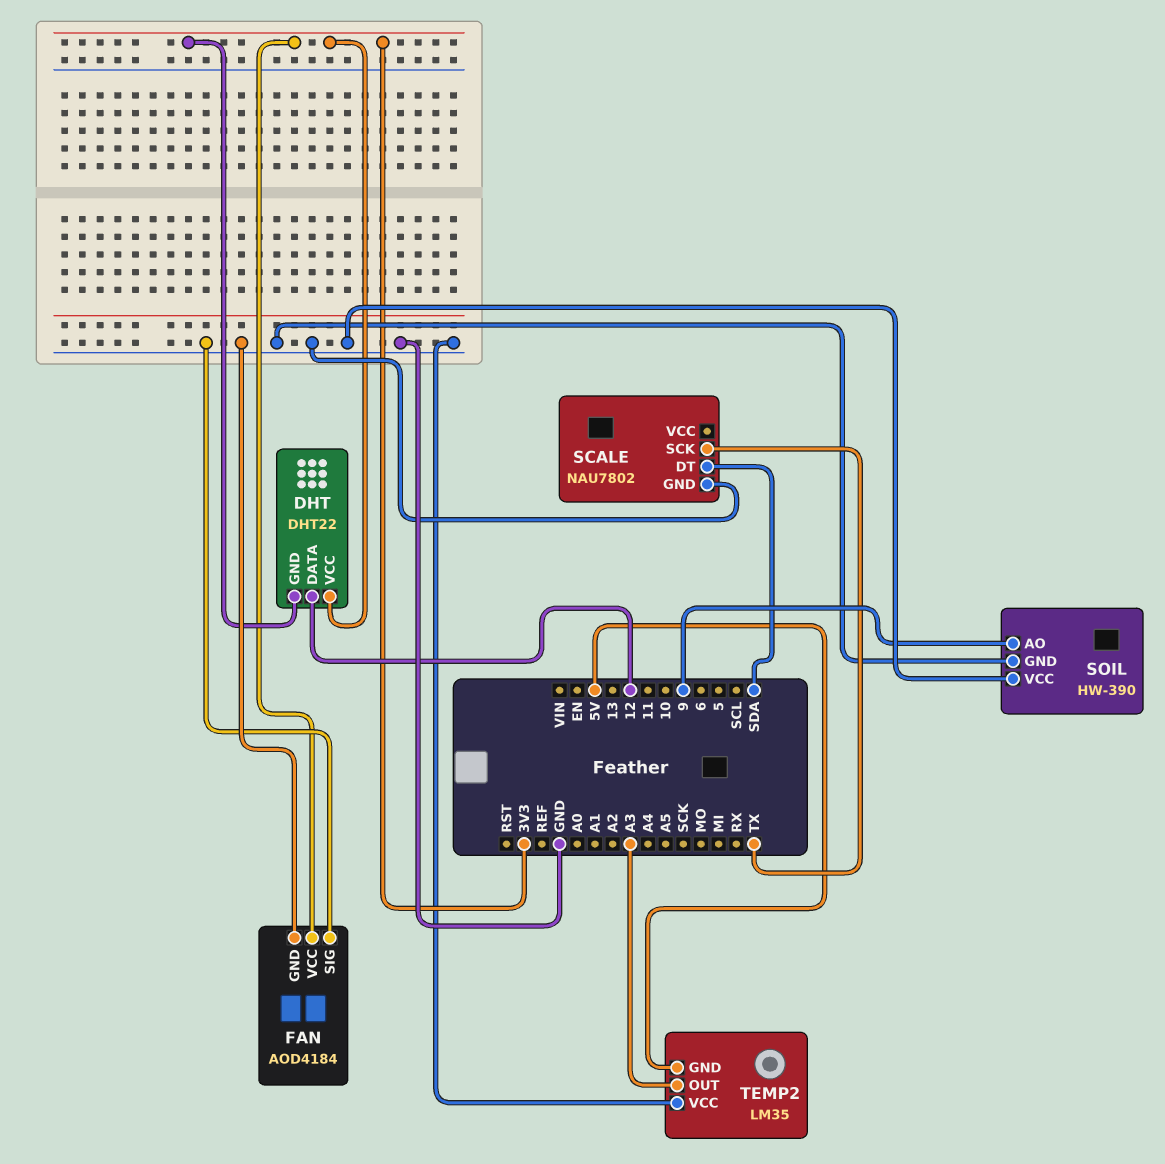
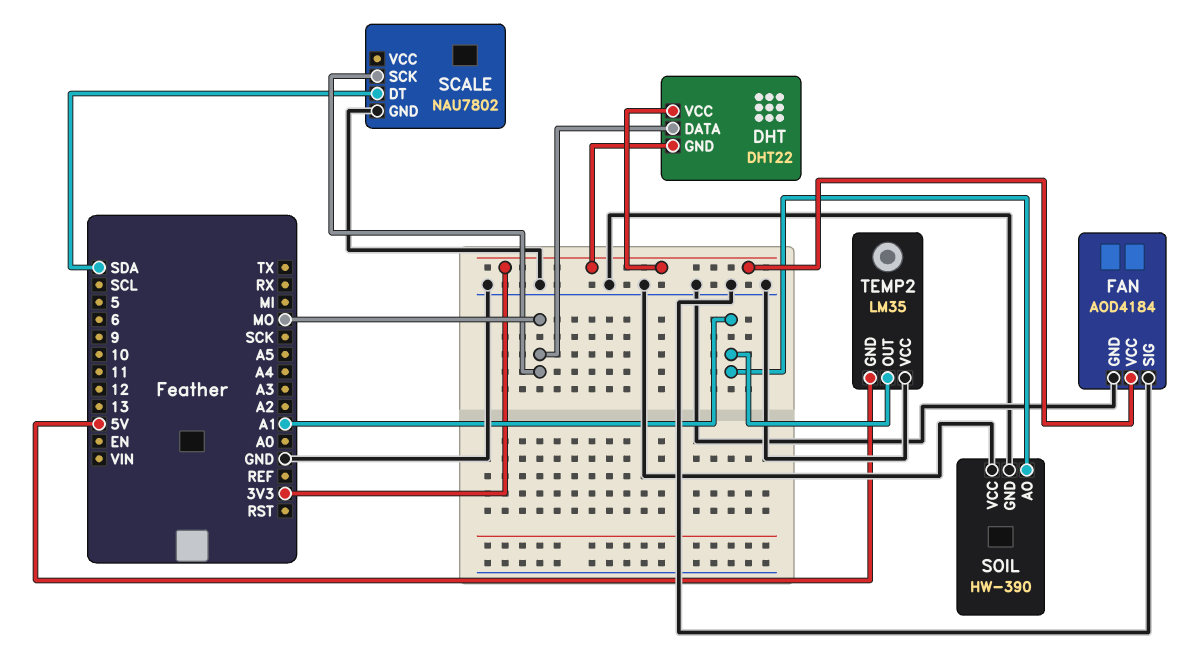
DHT pin DATA: 12 -> MO
SCALE pin SCK: TX -> MO
SOIL pin AO: 9 -> A1
TEMP2 pin OUT: A3 -> A1

